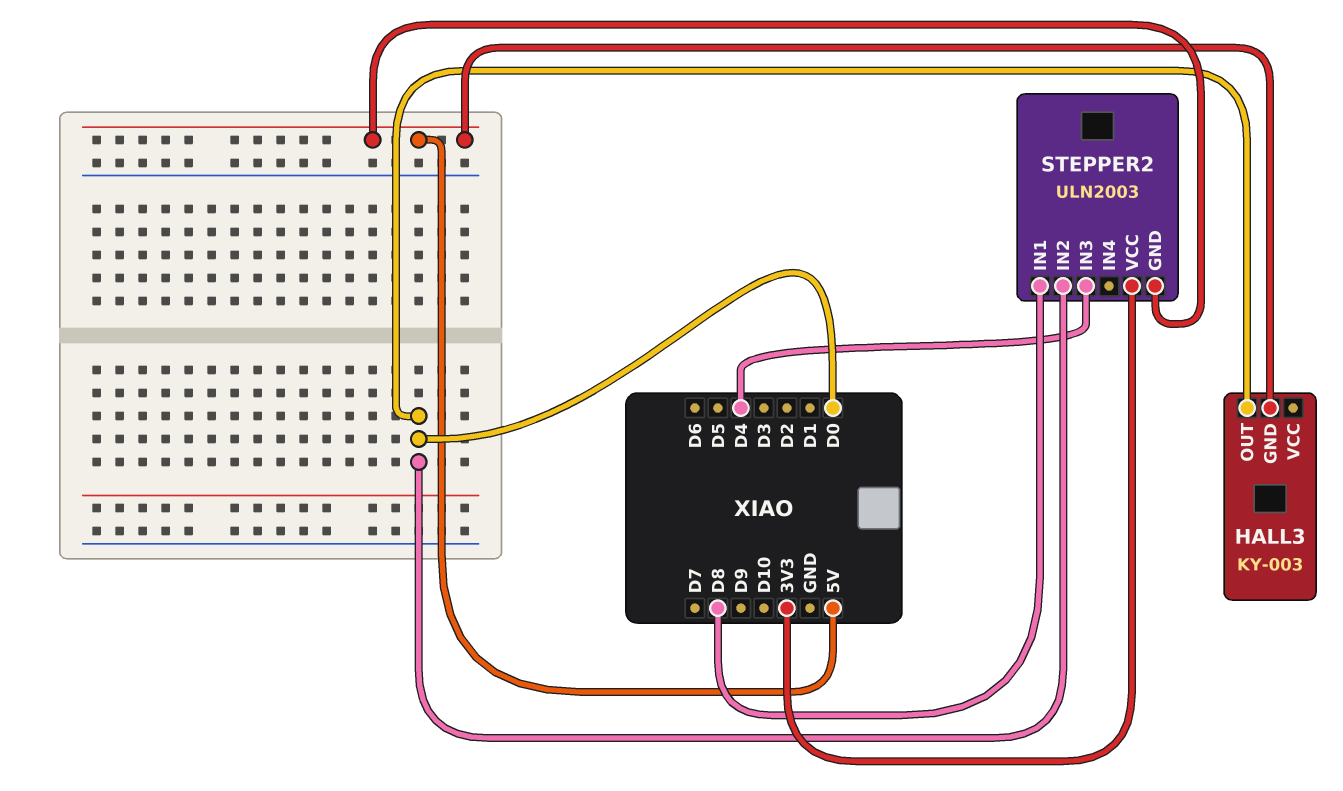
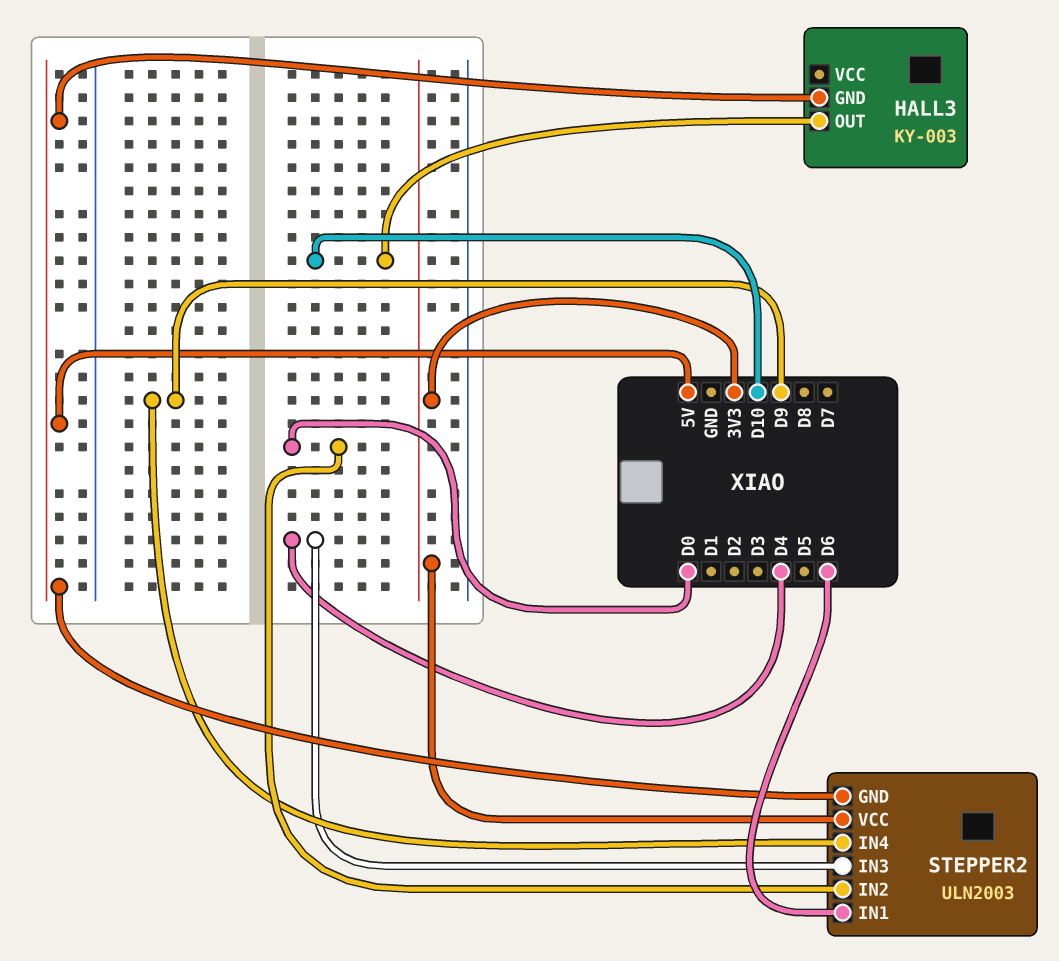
HALL3 pin OUT: D0 -> D10
STEPPER2 pin IN1: D8 -> D6
STEPPER2 pin IN4: none -> D9

